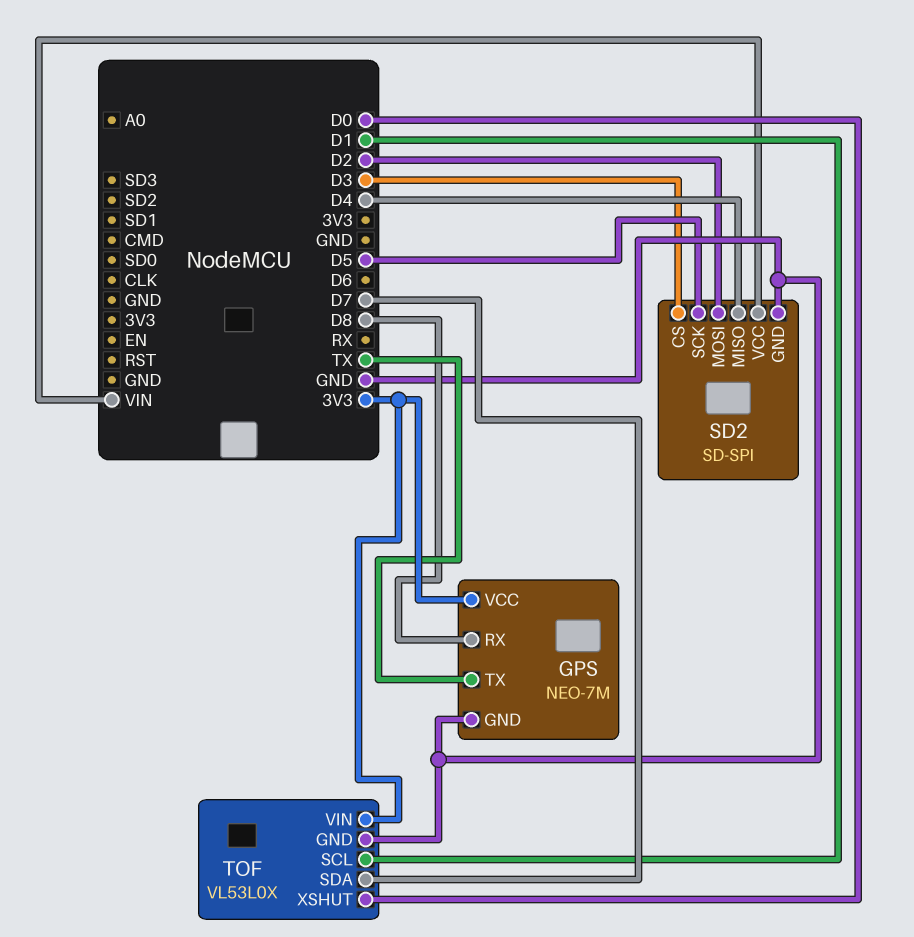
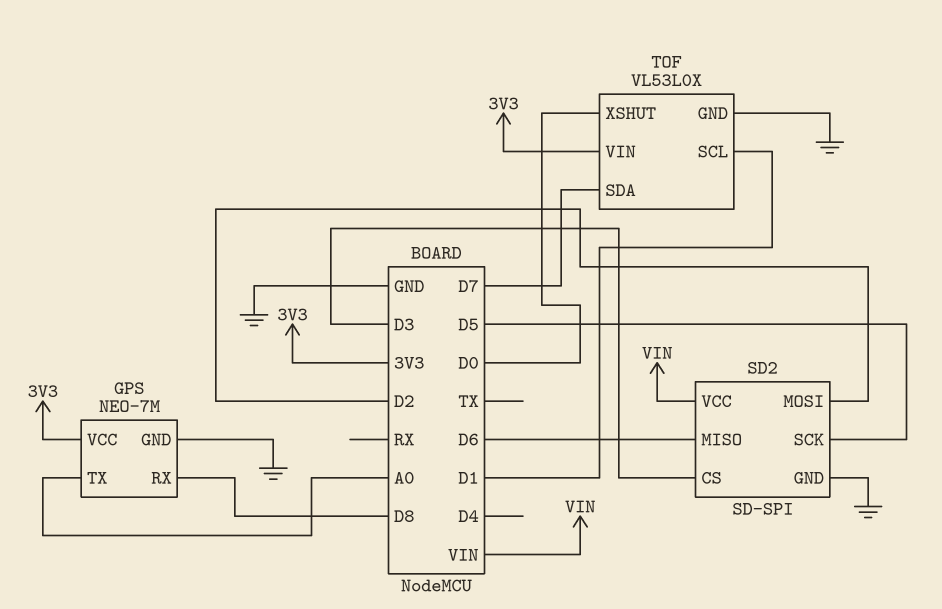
GPS pin TX: TX -> A0
SD2 pin MISO: D4 -> D6

